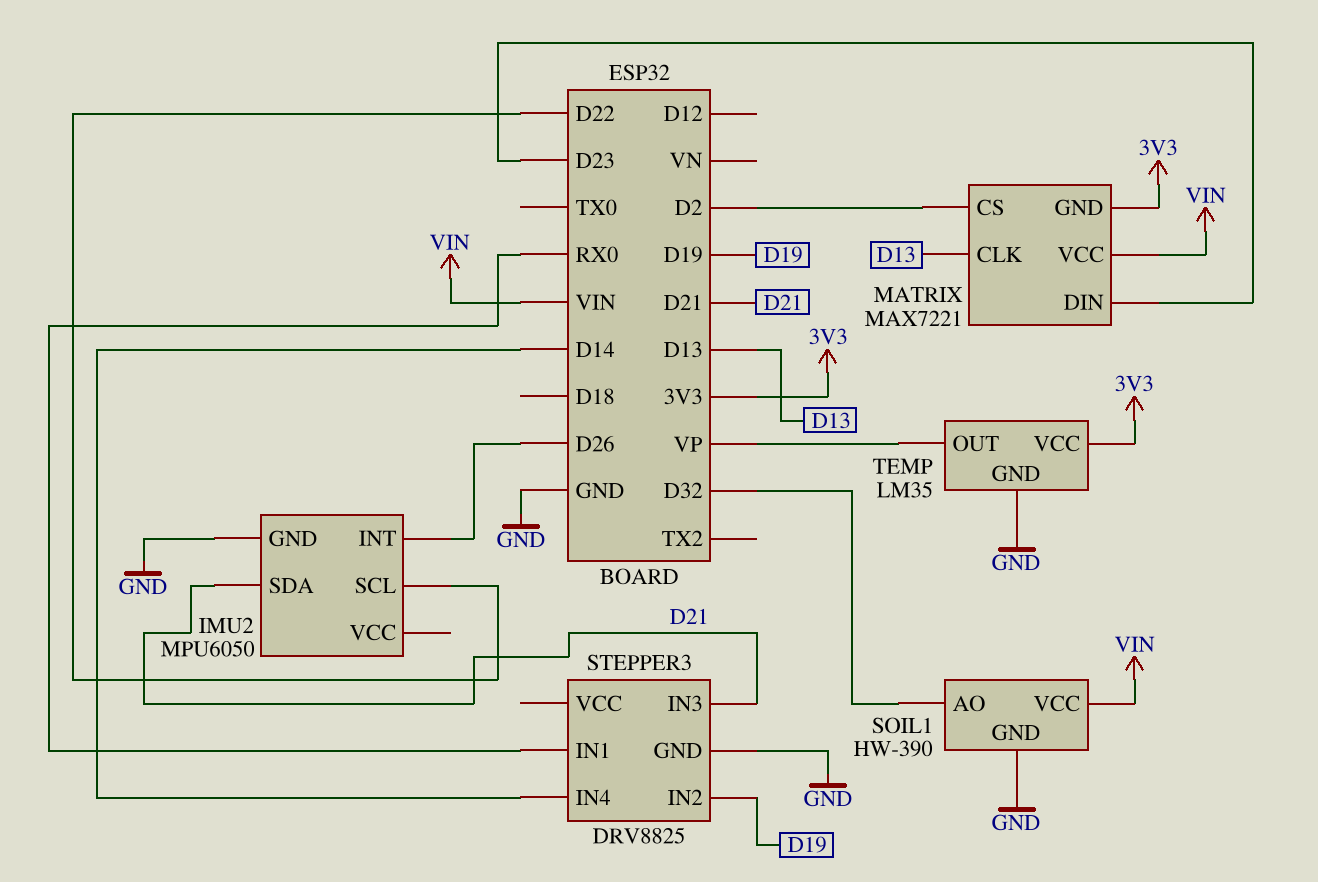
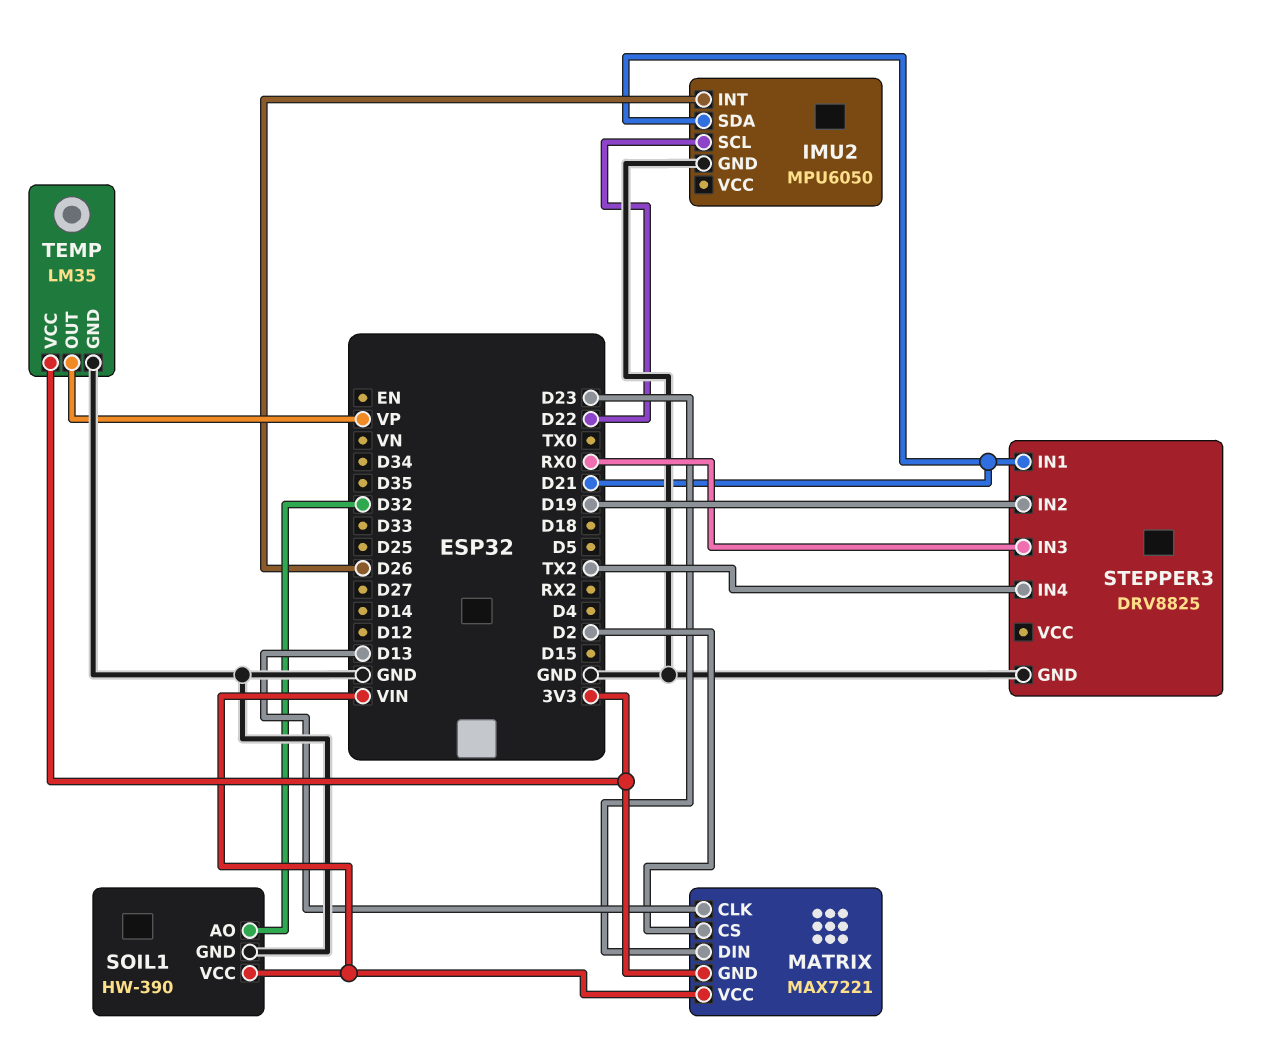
STEPPER3 pin IN1: RX0 -> D21
STEPPER3 pin IN3: D21 -> RX0
STEPPER3 pin IN4: D14 -> TX2

